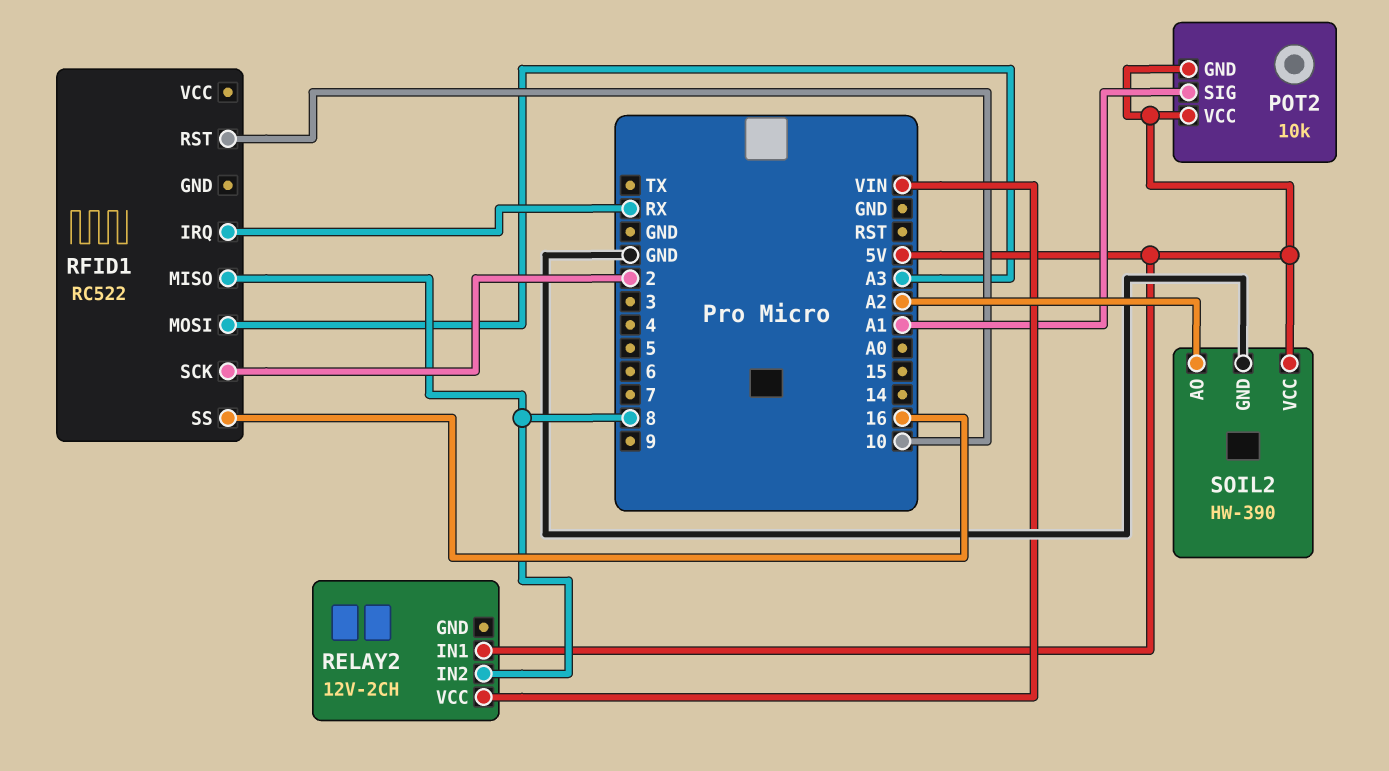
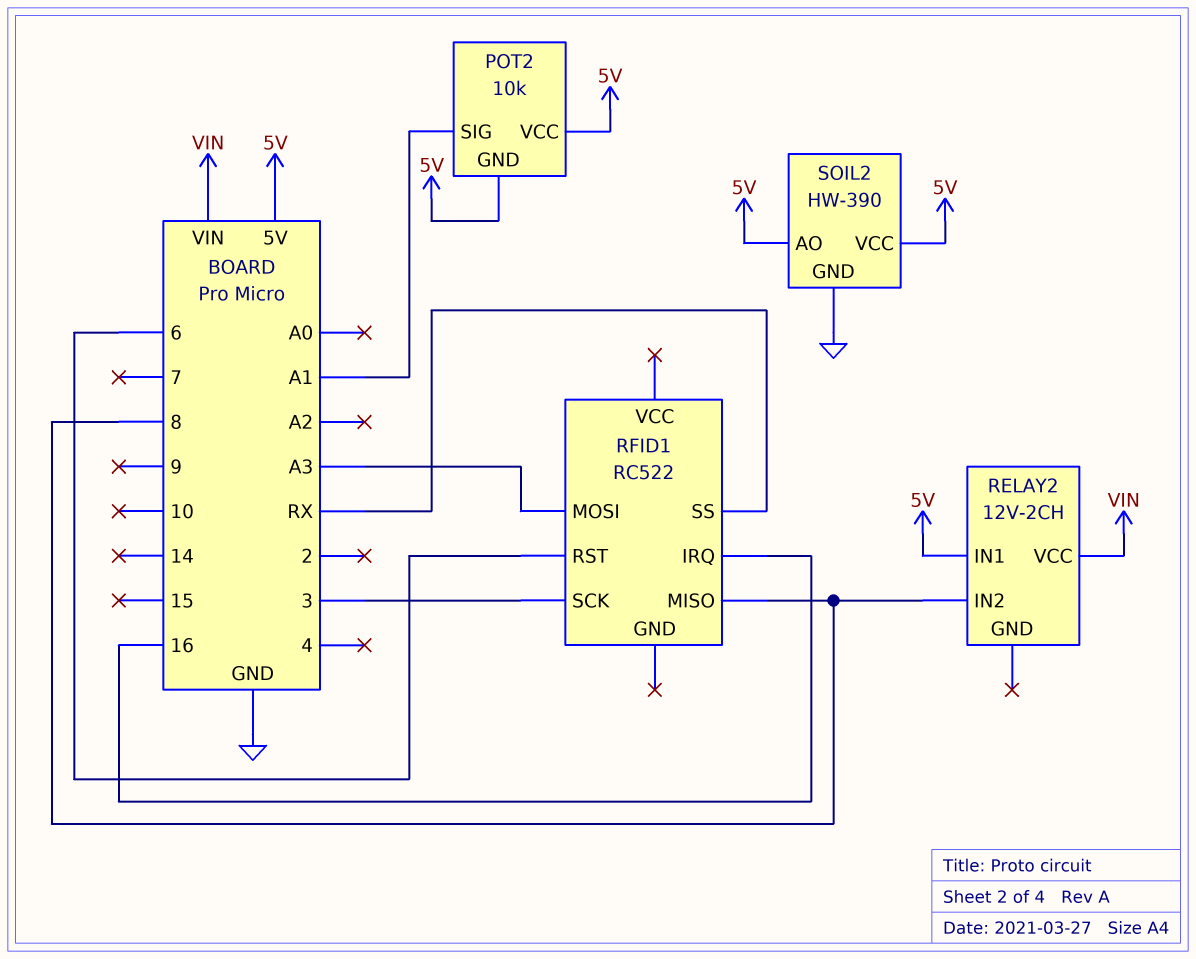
RFID1 pin IRQ: RX -> 16
RFID1 pin RST: 10 -> 6
RFID1 pin SCK: 2 -> 3
RFID1 pin SS: 16 -> RX
SOIL2 pin AO: A2 -> 5V

